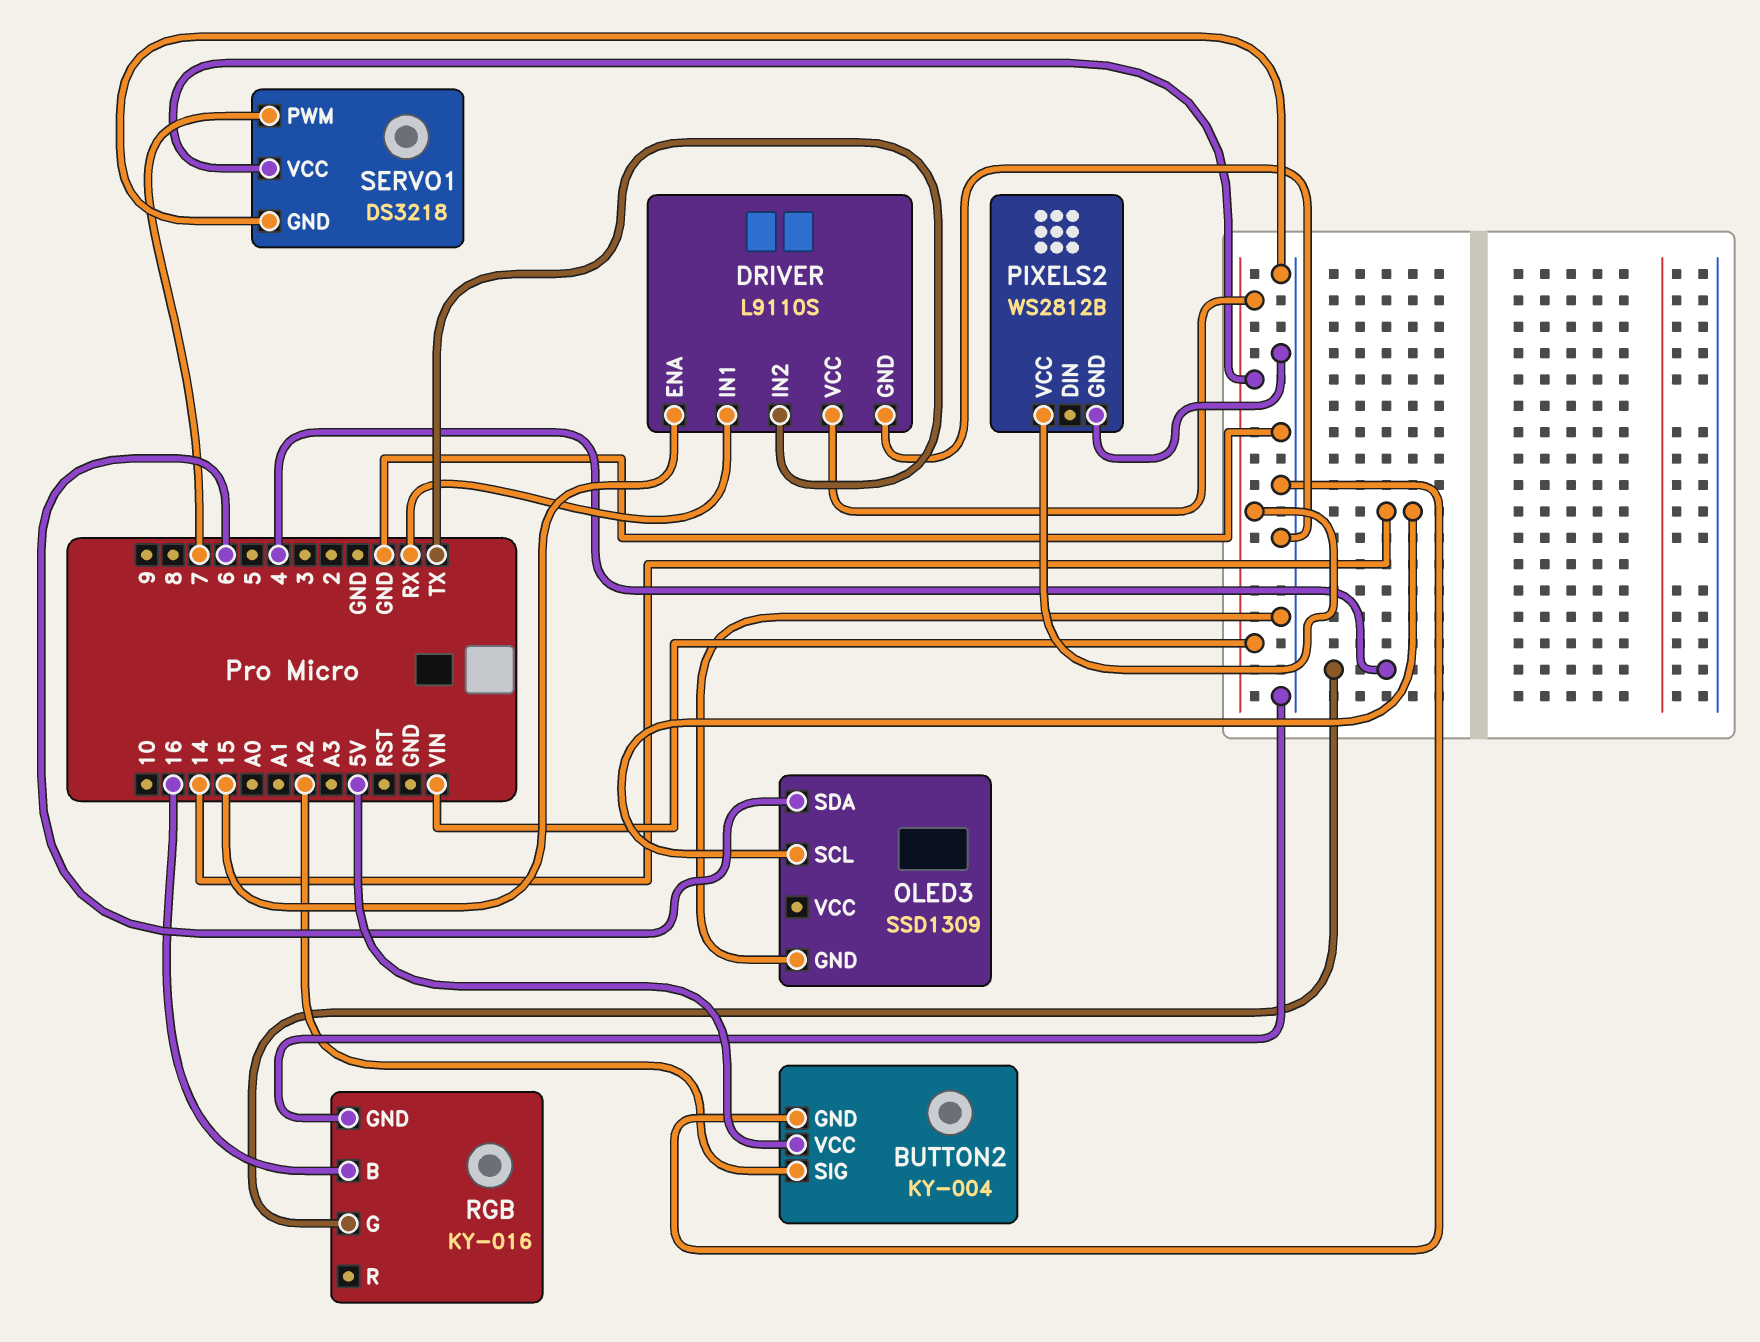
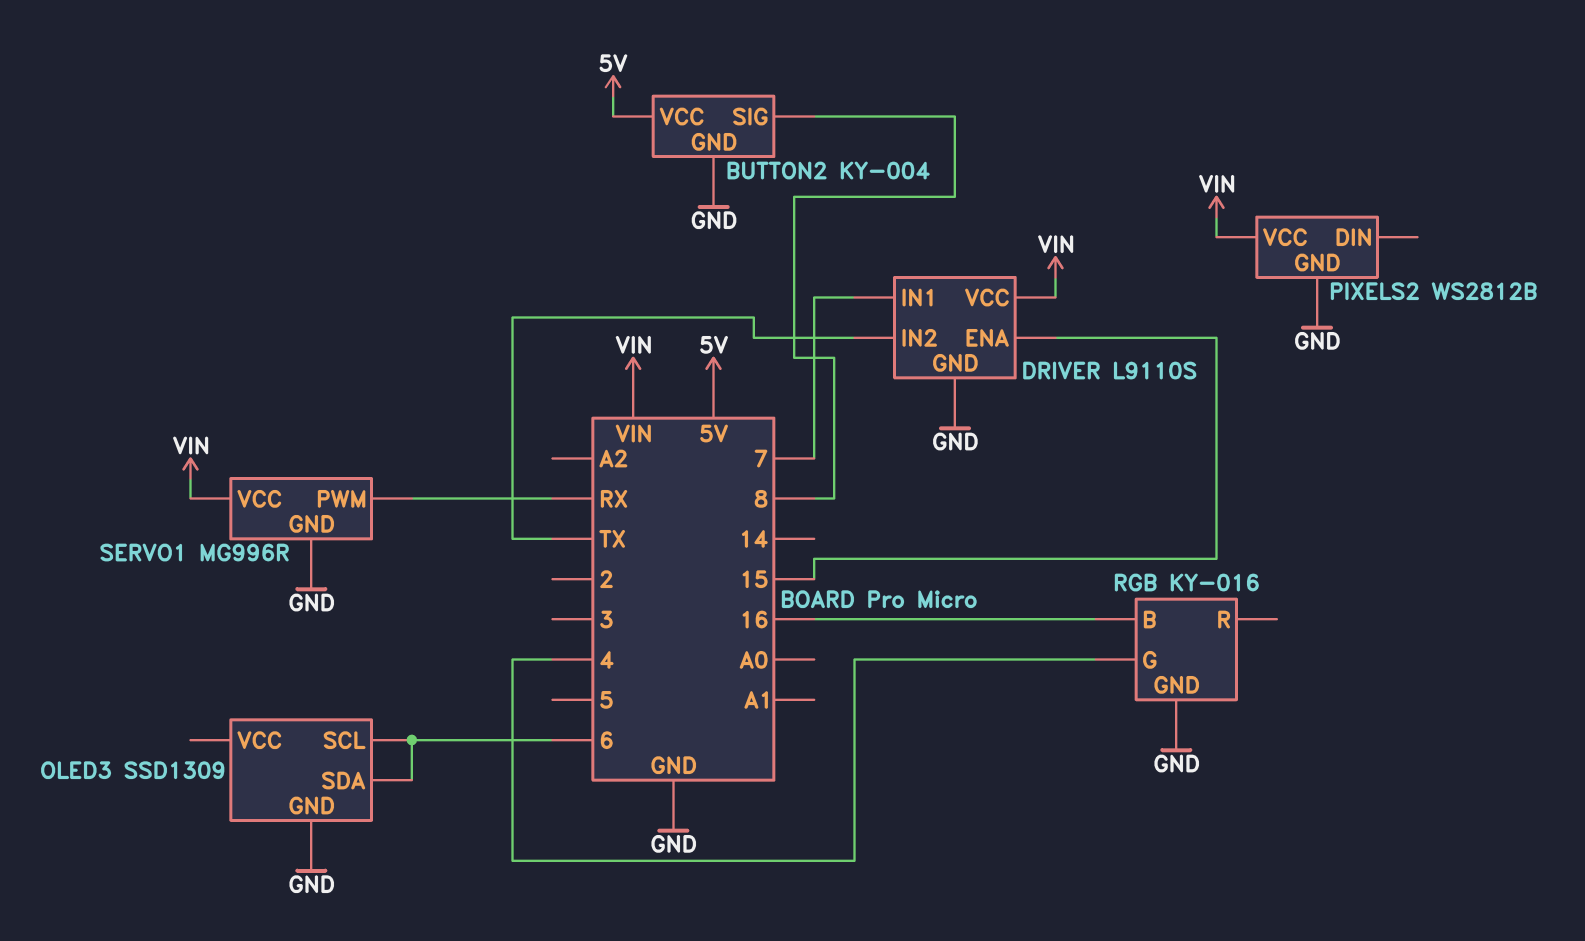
BUTTON2 pin SIG: A2 -> 8
DRIVER pin IN1: RX -> 7
OLED3 pin SCL: 14 -> 6
SERVO1: DS3218 -> MG996R
SERVO1 pin PWM: 7 -> RX

